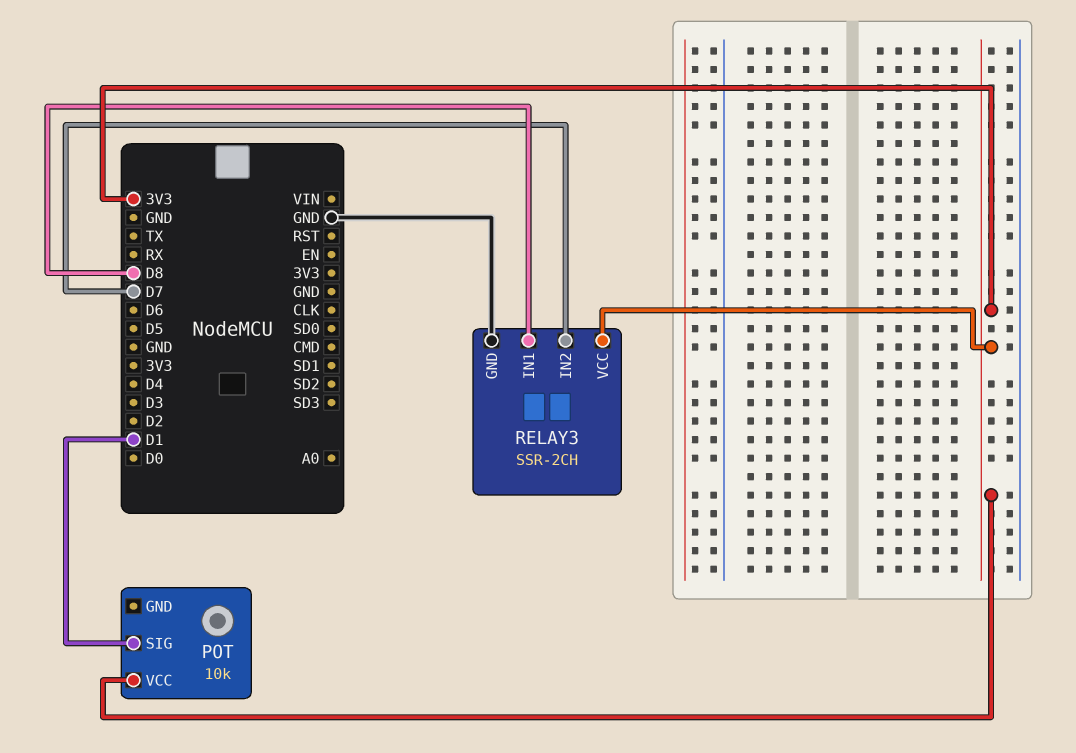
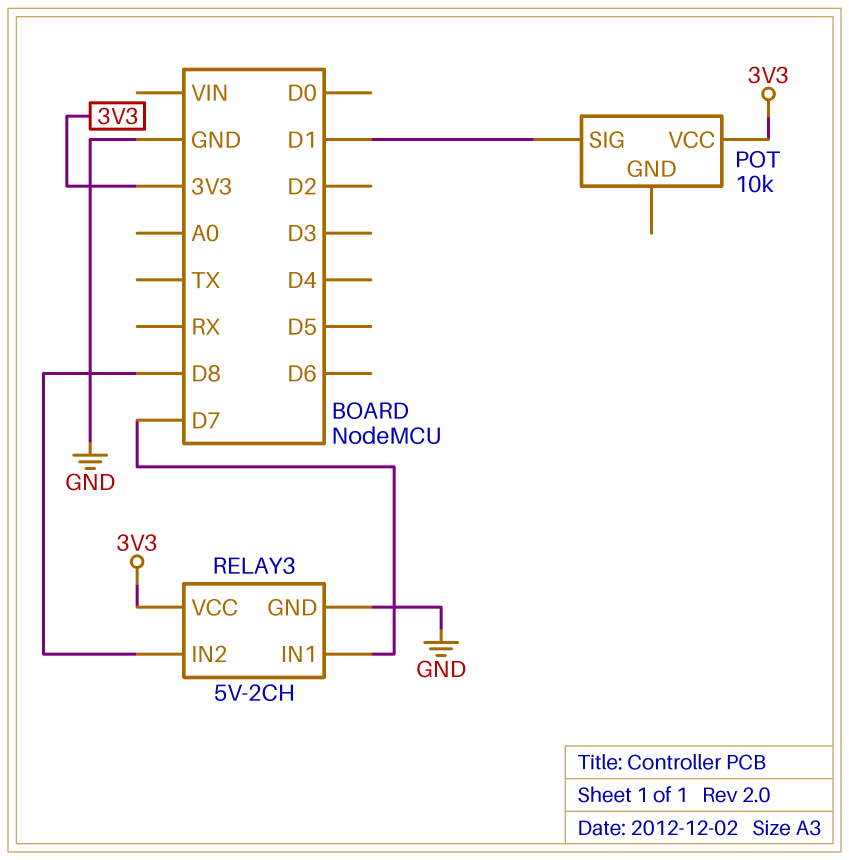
RELAY3: SSR-2CH -> 5V-2CH
RELAY3 pin IN1: D8 -> D7
RELAY3 pin IN2: D7 -> D8

